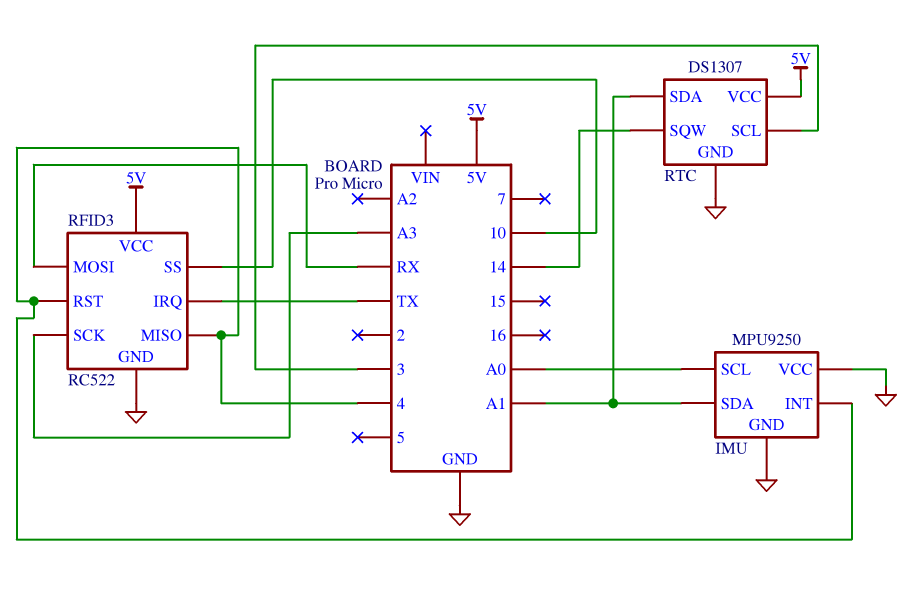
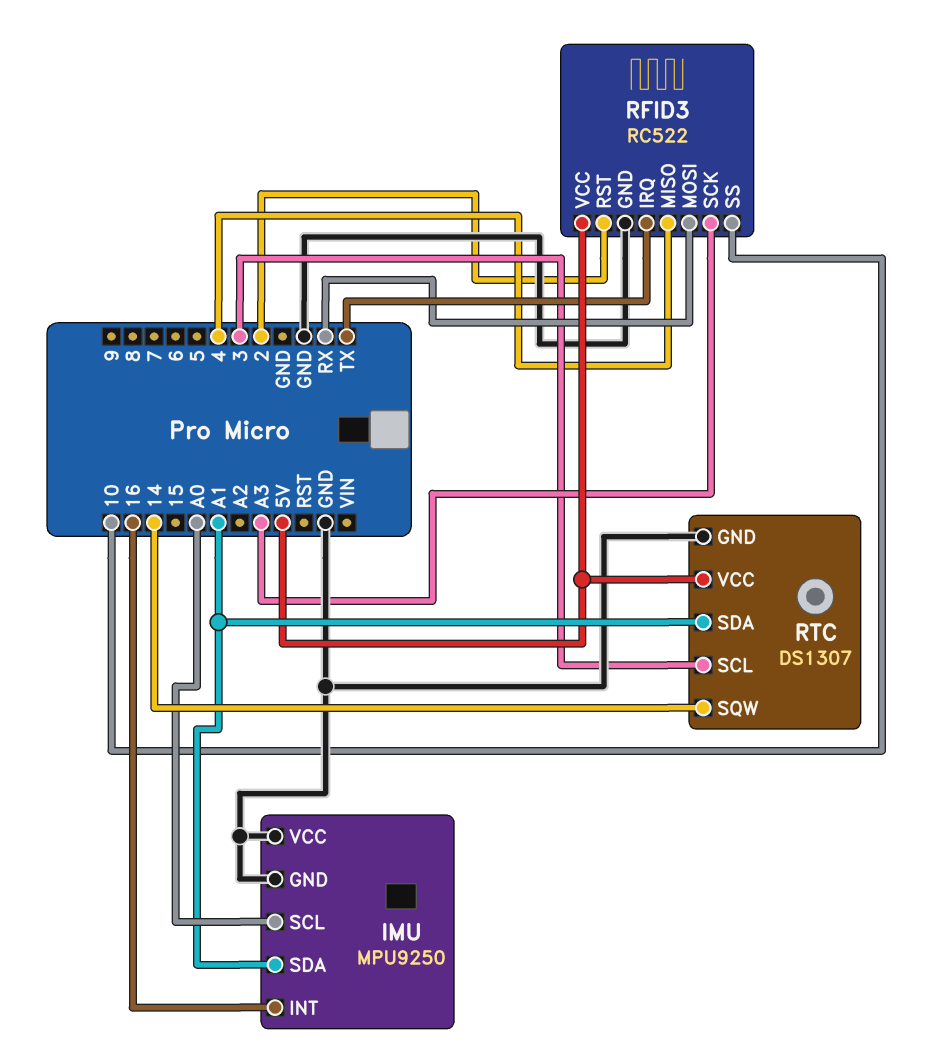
IMU pin INT: 4 -> 16
RFID3 pin RST: 4 -> 2

